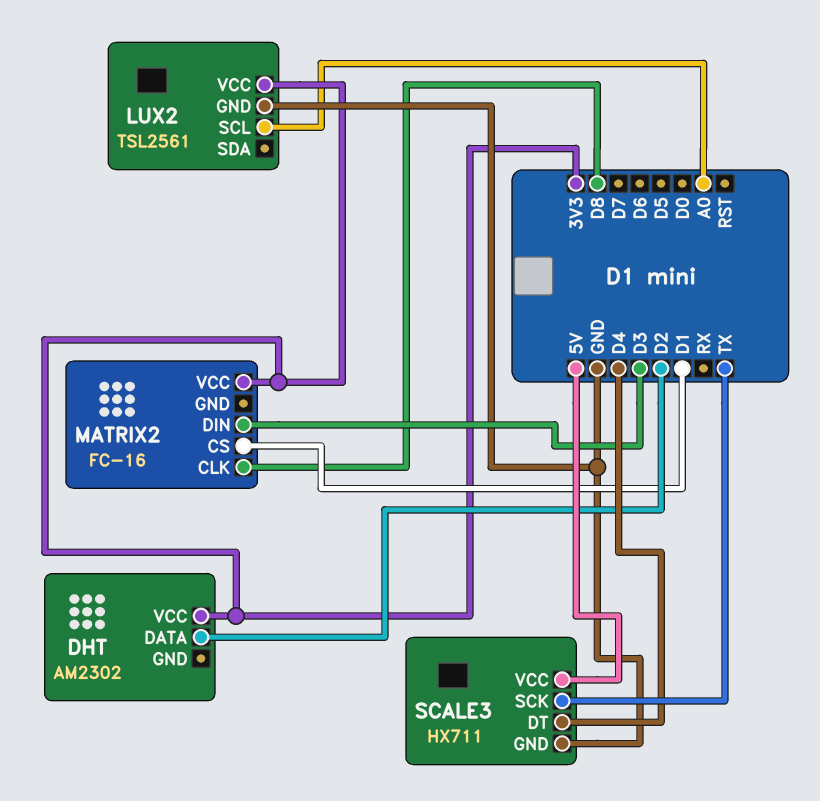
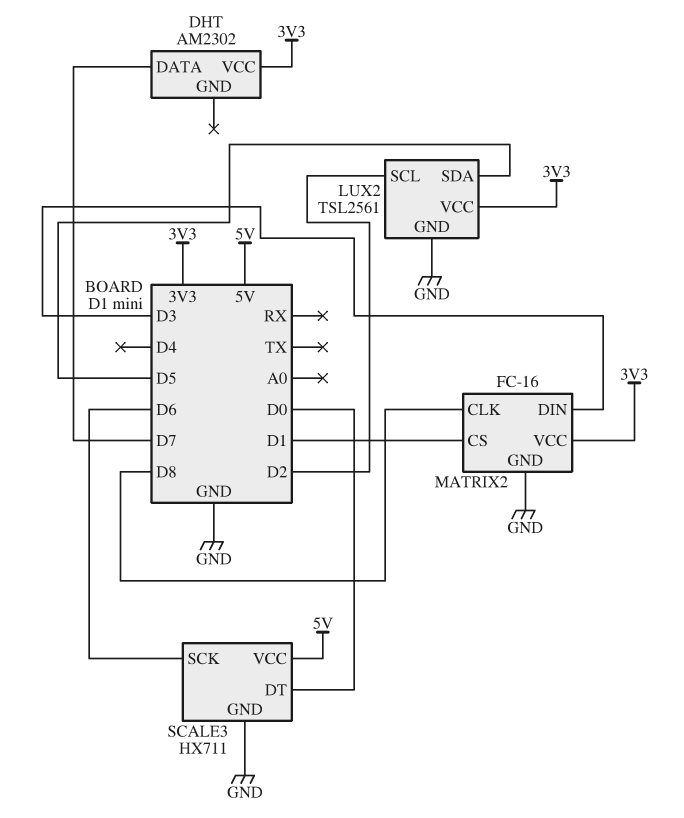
DHT pin DATA: D2 -> D7
LUX2 pin SCL: A0 -> D2
LUX2 pin SDA: none -> D5
MATRIX2 pin GND: none -> GND
SCALE3 pin DT: D4 -> D0
SCALE3 pin SCK: TX -> D6

